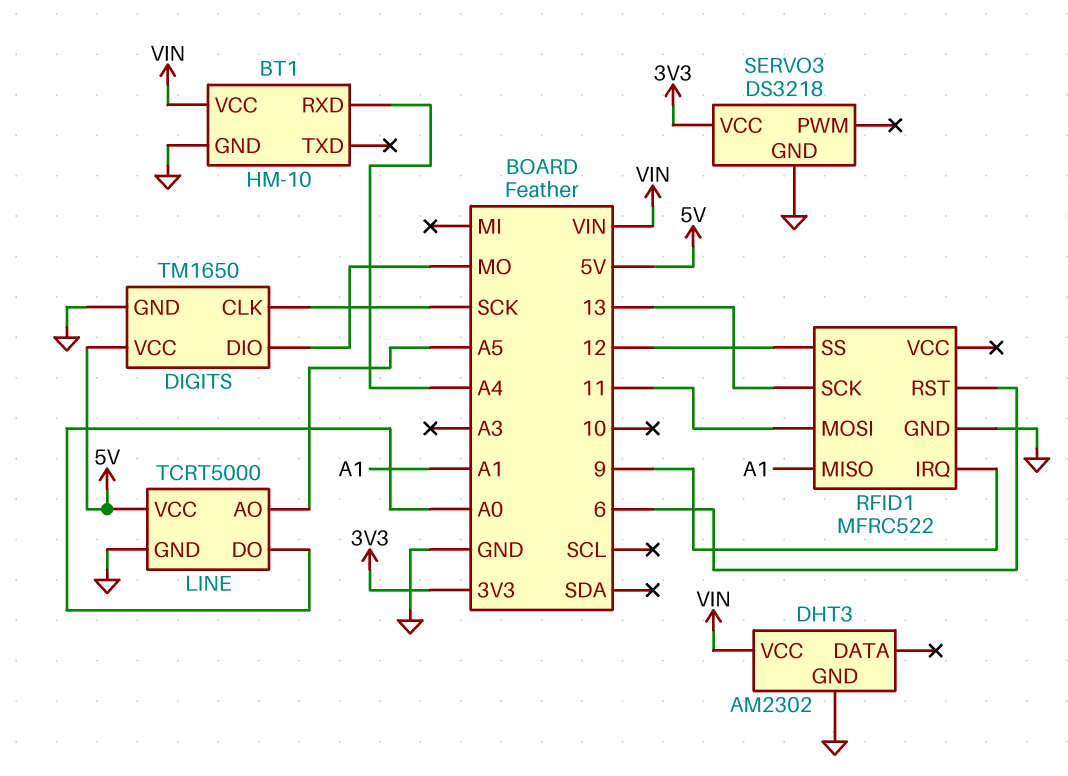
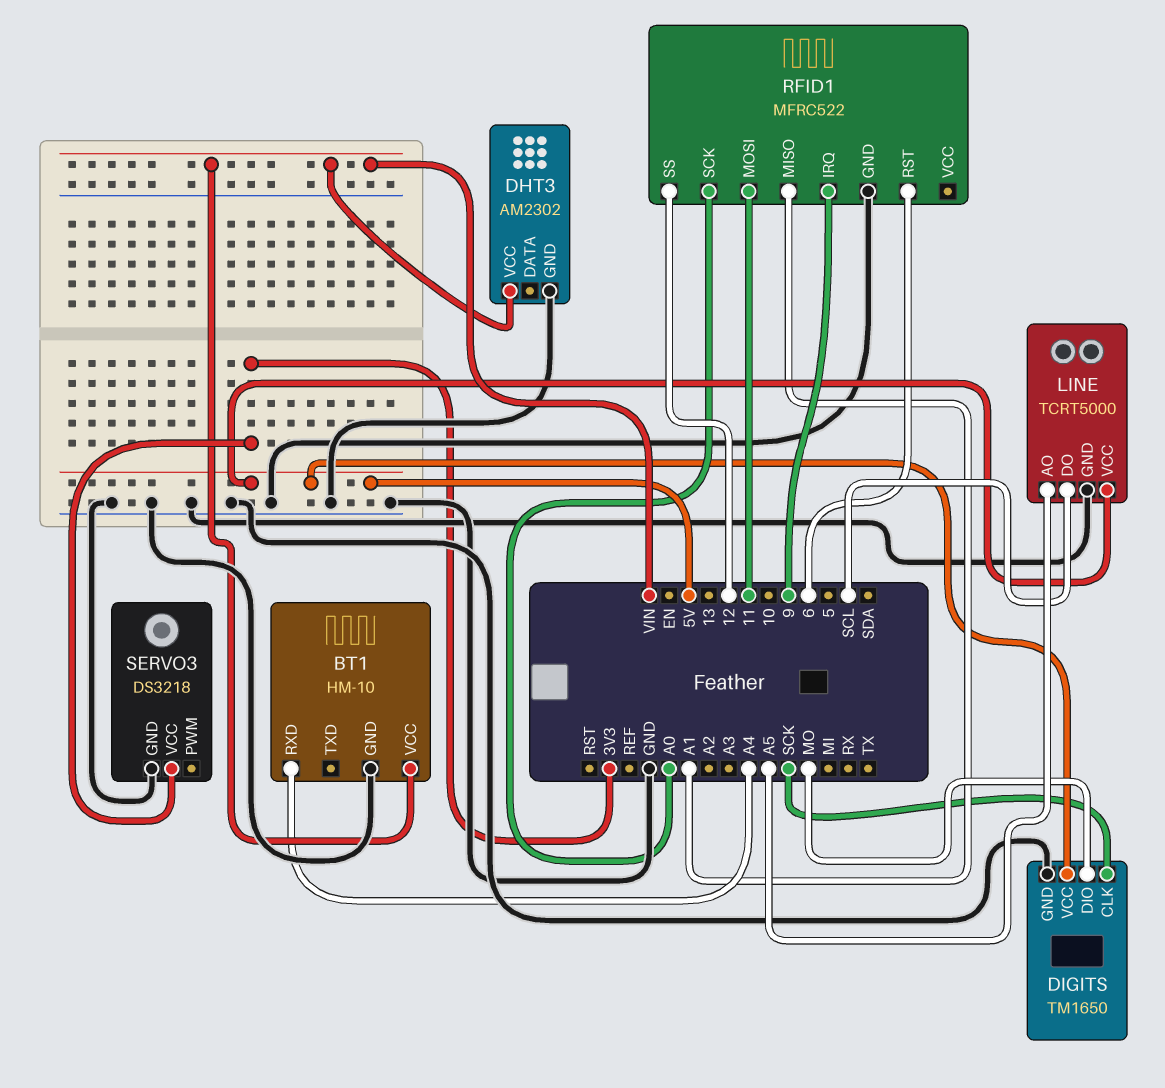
LINE pin DO: A0 -> SCL
RFID1 pin SCK: 13 -> A0

